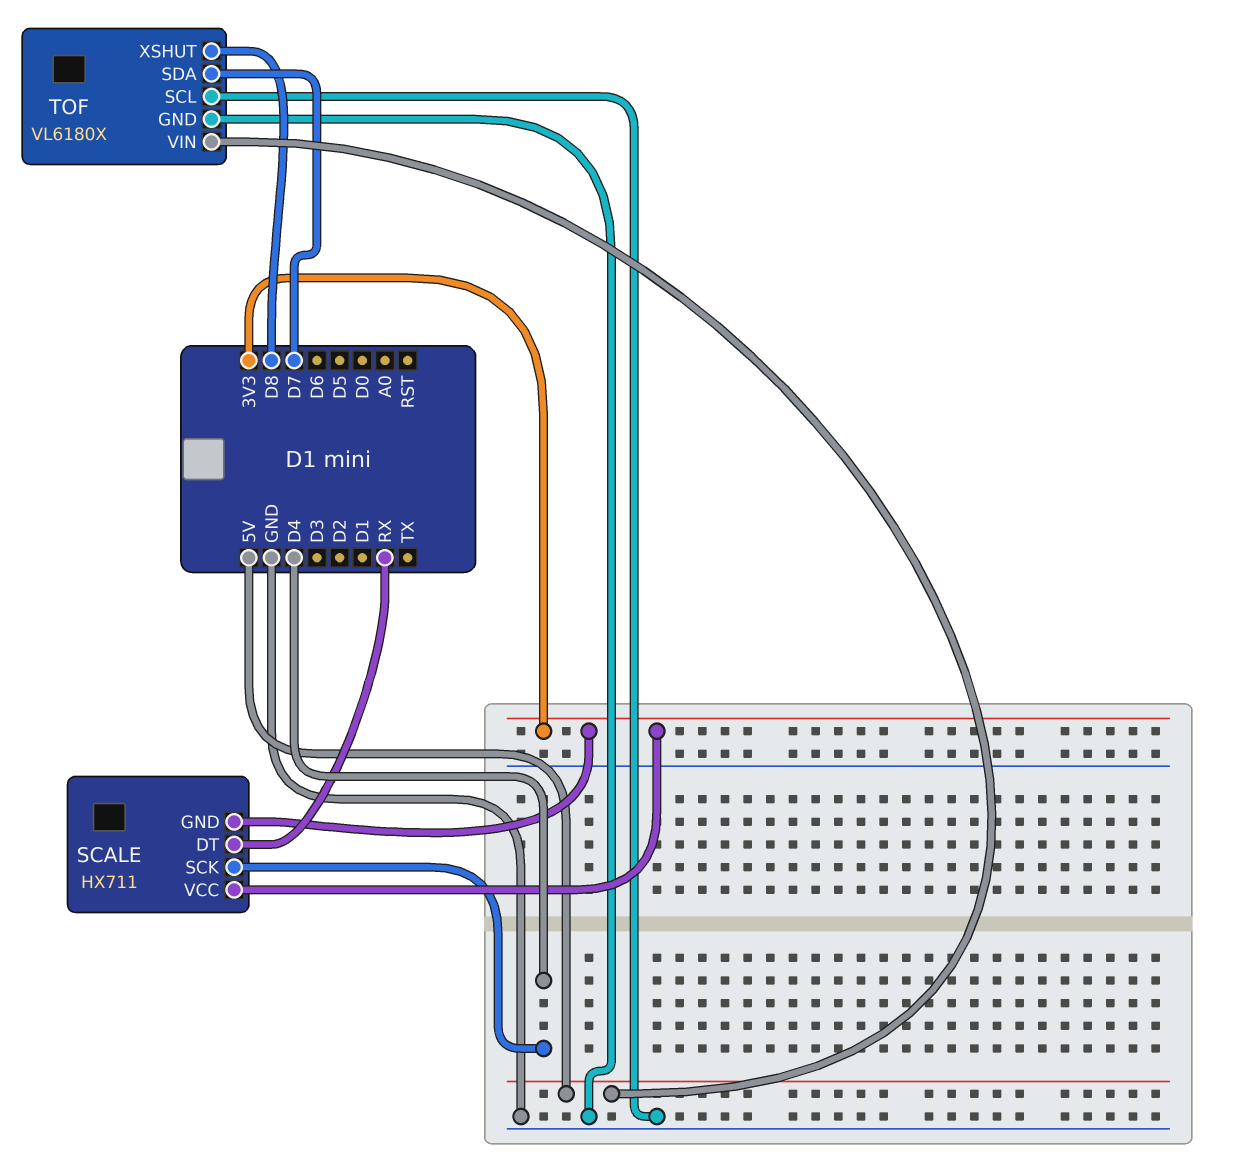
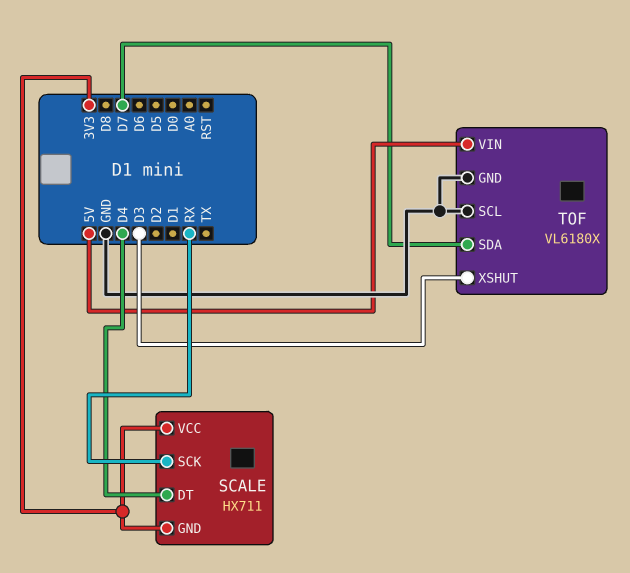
SCALE pin DT: RX -> D4
SCALE pin SCK: D4 -> RX
TOF pin XSHUT: D8 -> D3

